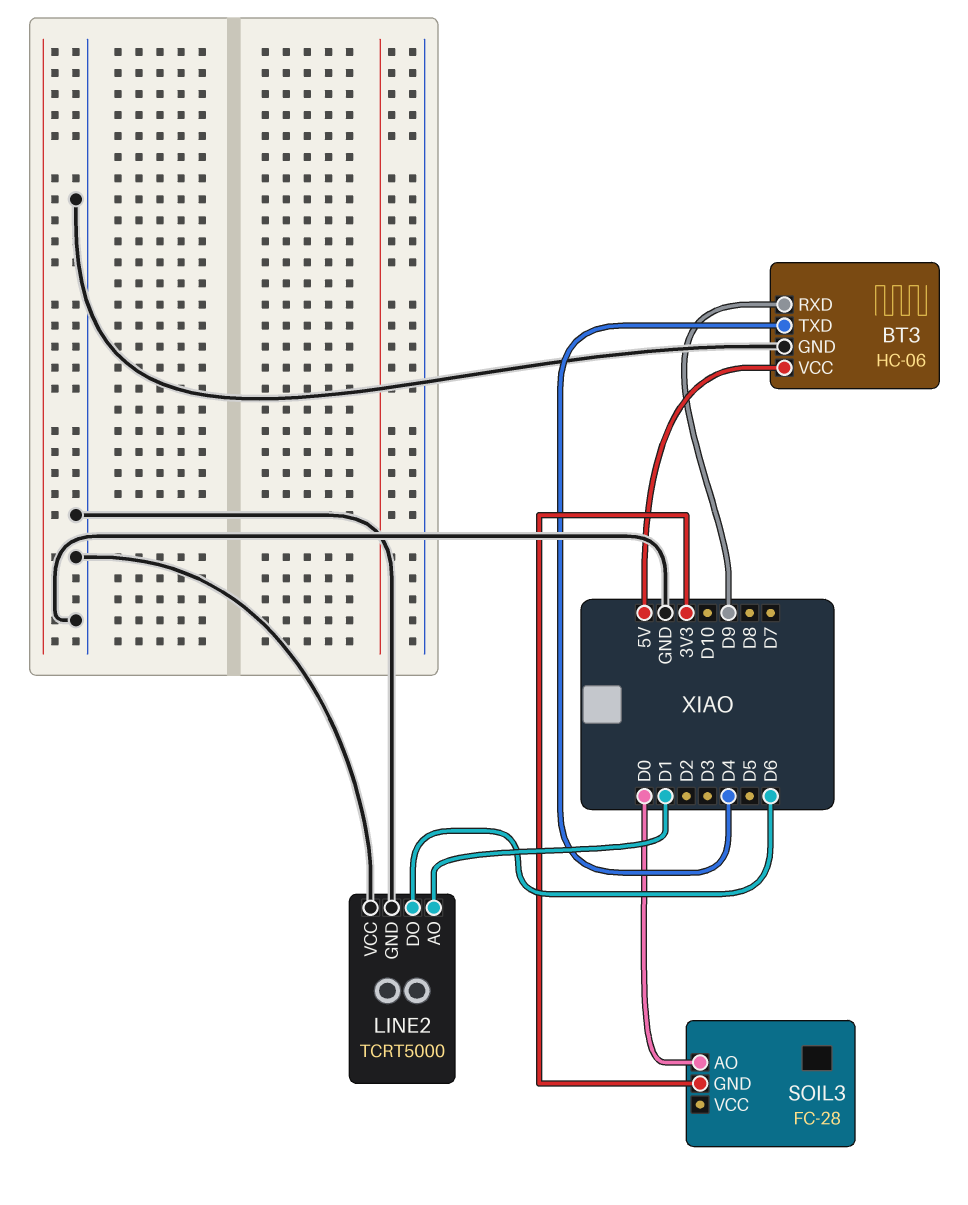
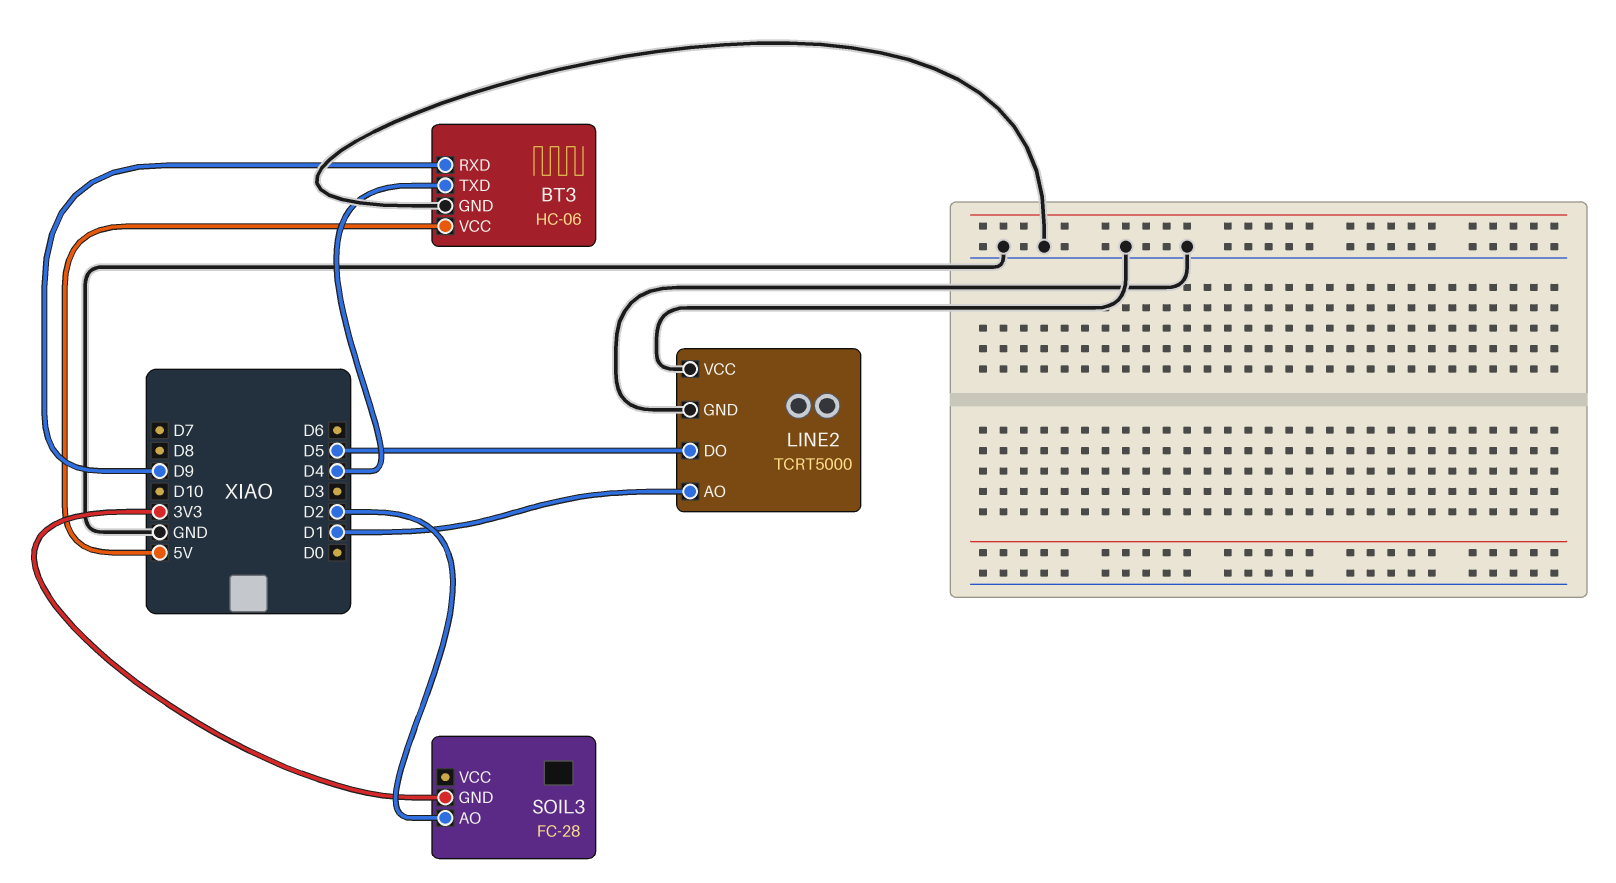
LINE2 pin DO: D6 -> D5
SOIL3 pin AO: D0 -> D2

